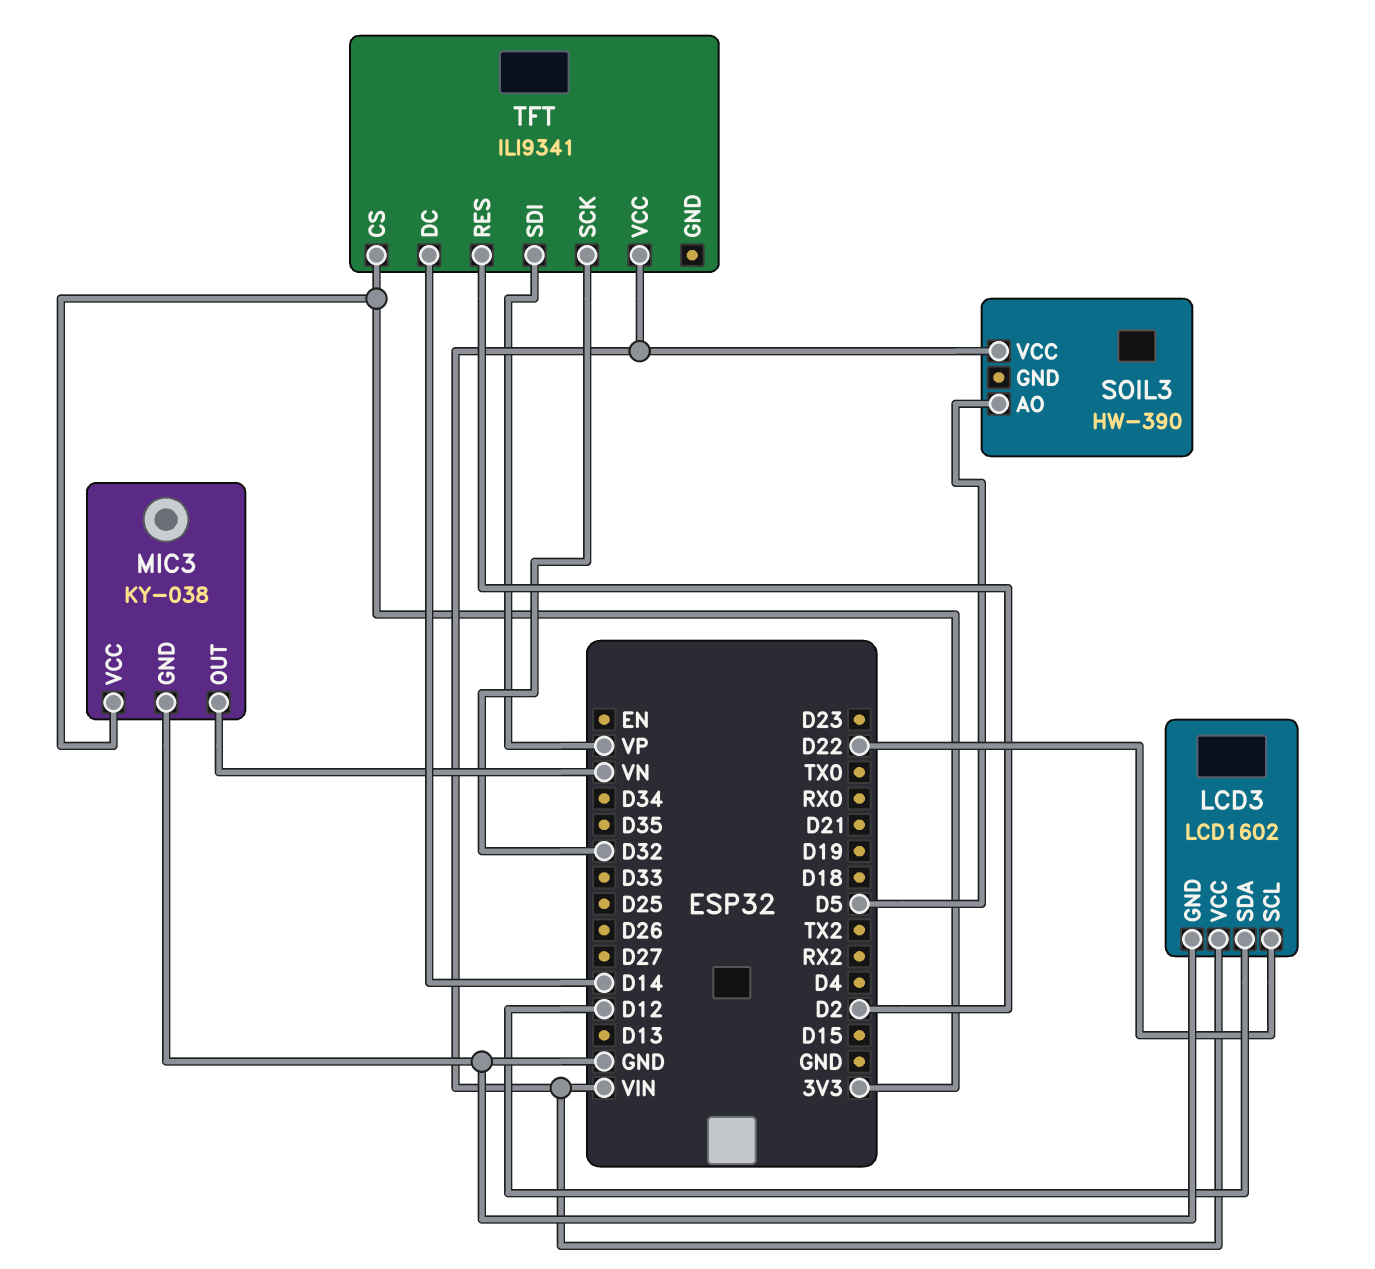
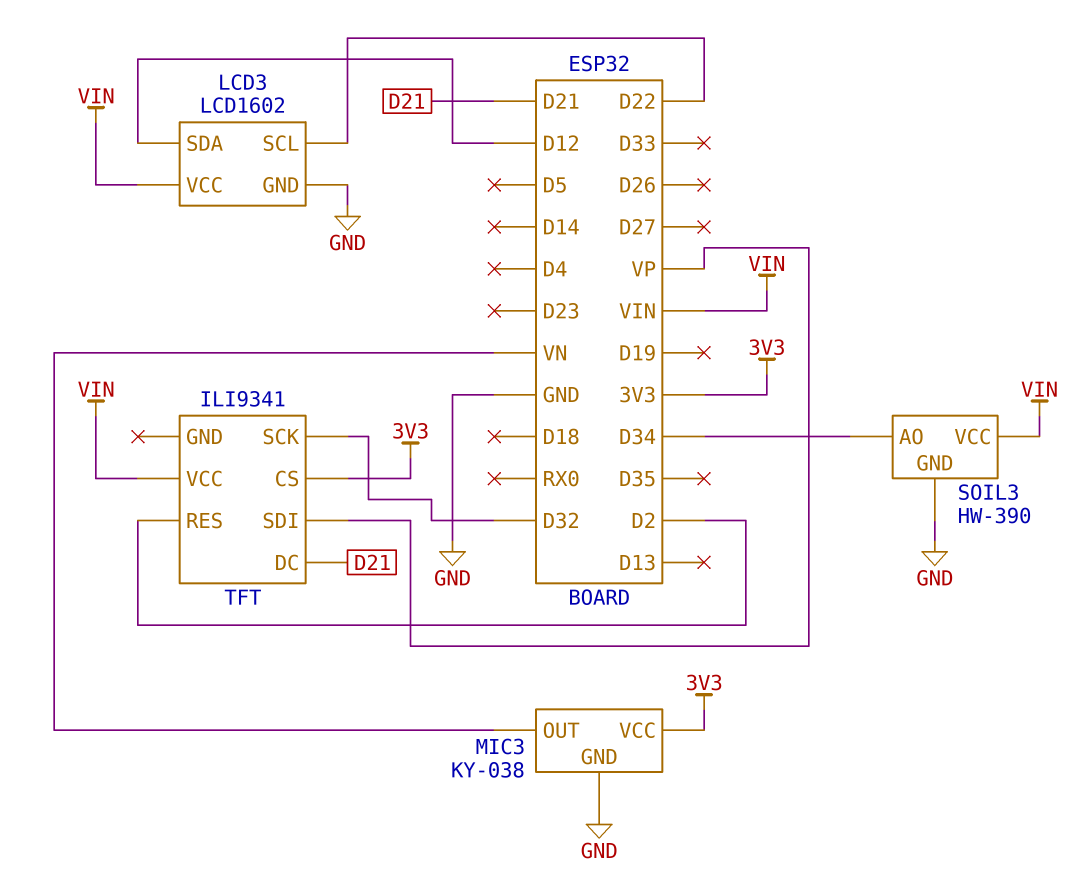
SOIL3 pin AO: D5 -> D34
SOIL3 pin GND: none -> GND
TFT pin DC: D14 -> D21

